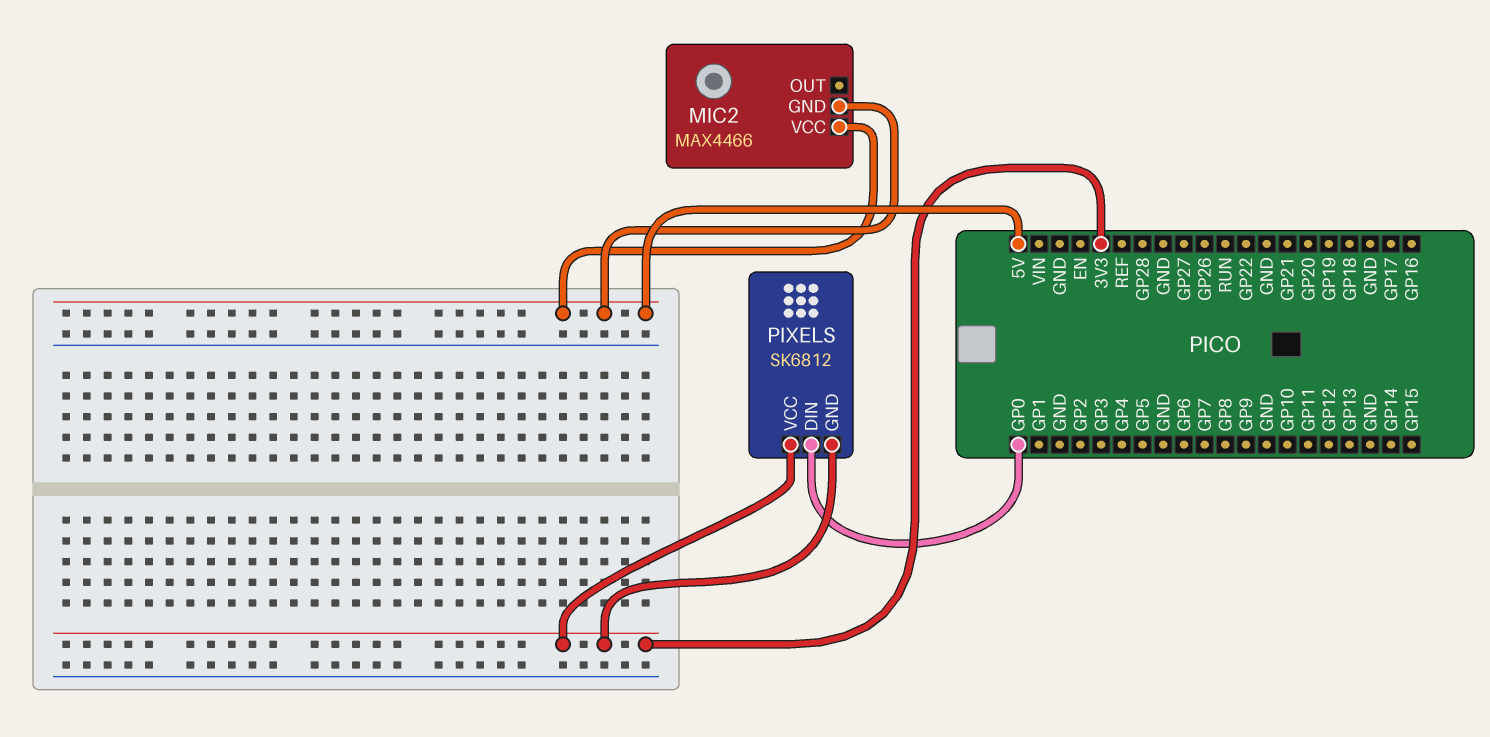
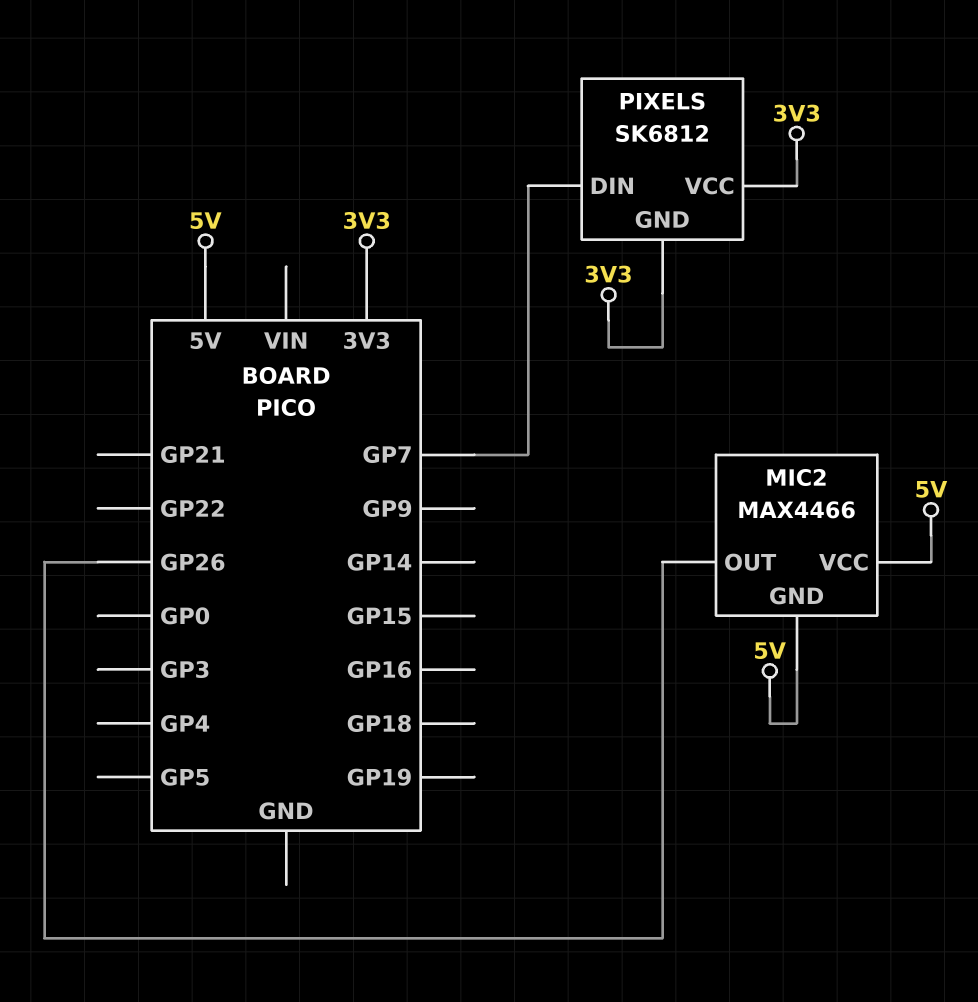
MIC2 pin OUT: none -> GP26
PIXELS pin DIN: GP0 -> GP7

